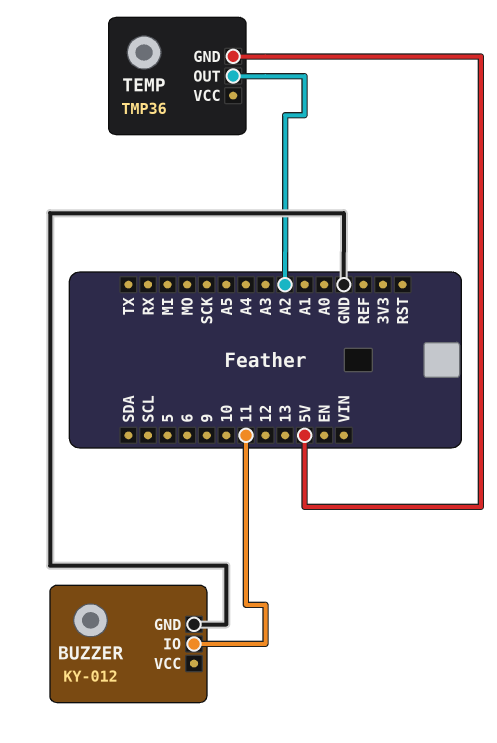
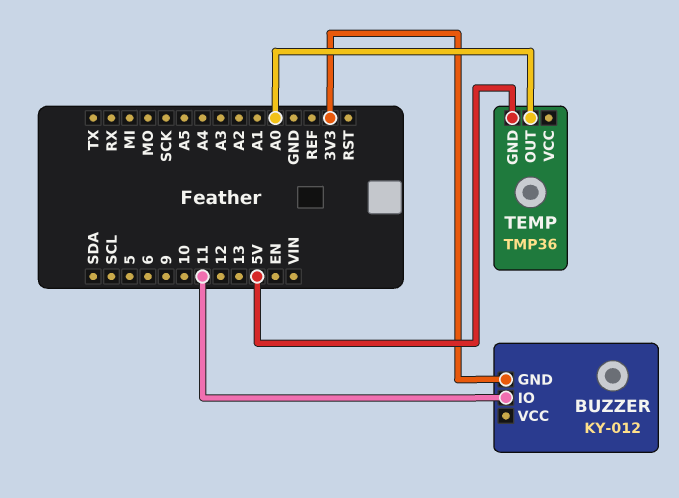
BUZZER pin GND: GND -> 3V3
TEMP pin OUT: A2 -> A0

